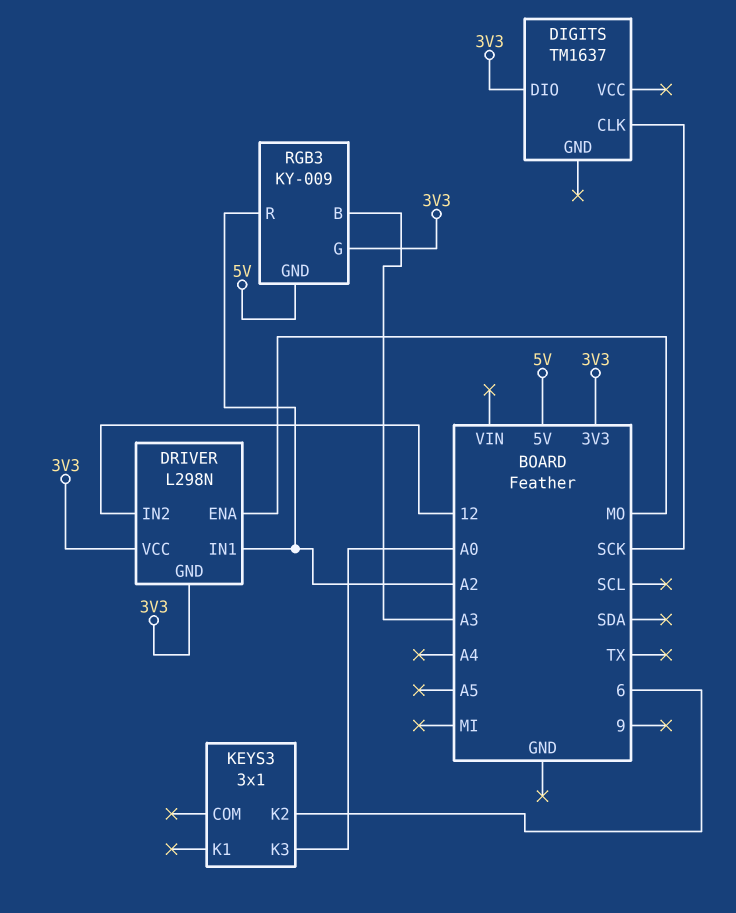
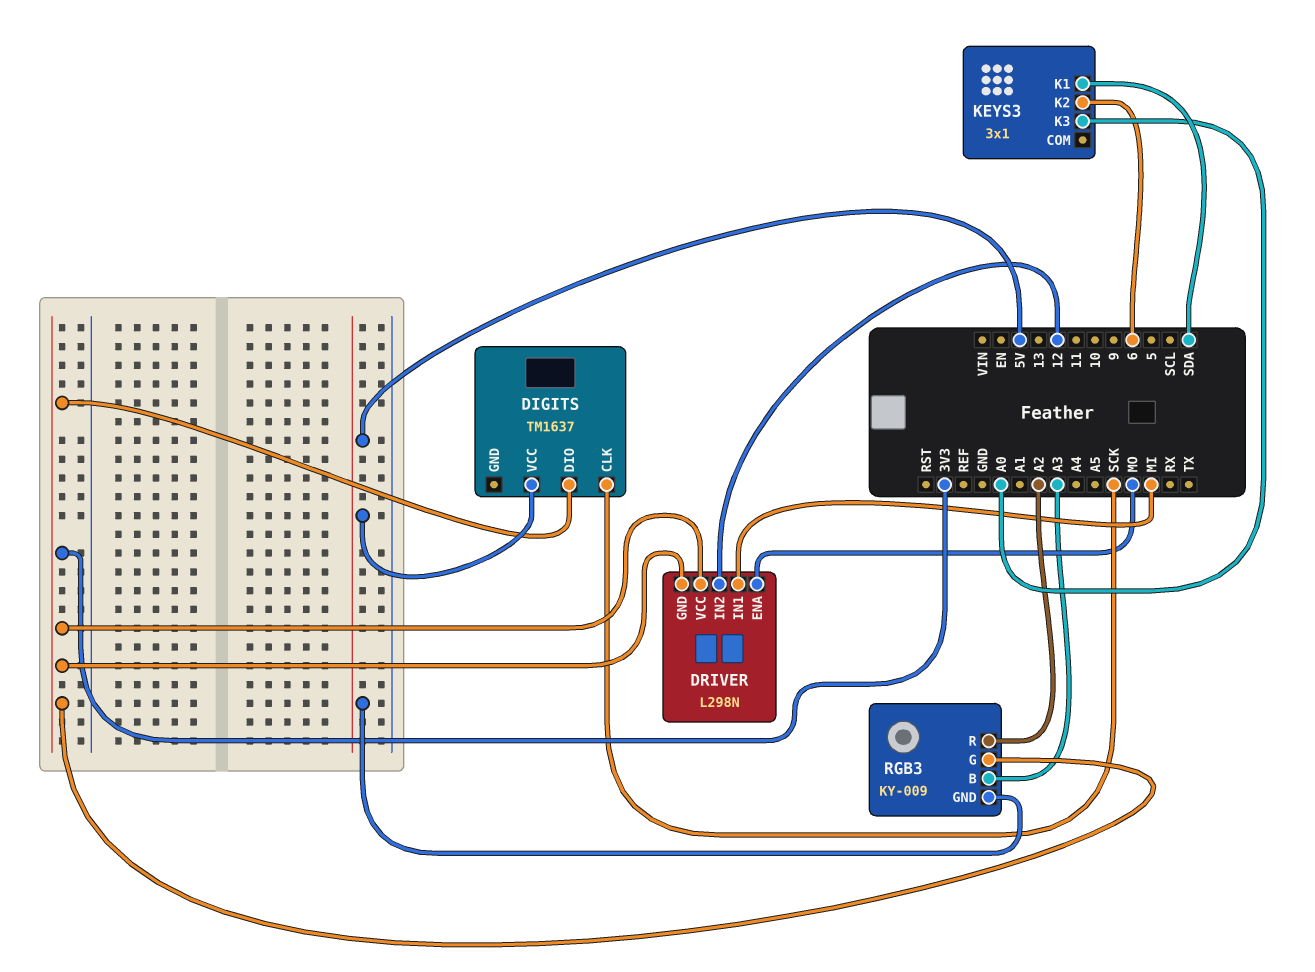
DIGITS pin VCC: none -> 5V
DRIVER pin IN1: A2 -> MI
KEYS3 pin K1: none -> SDA

